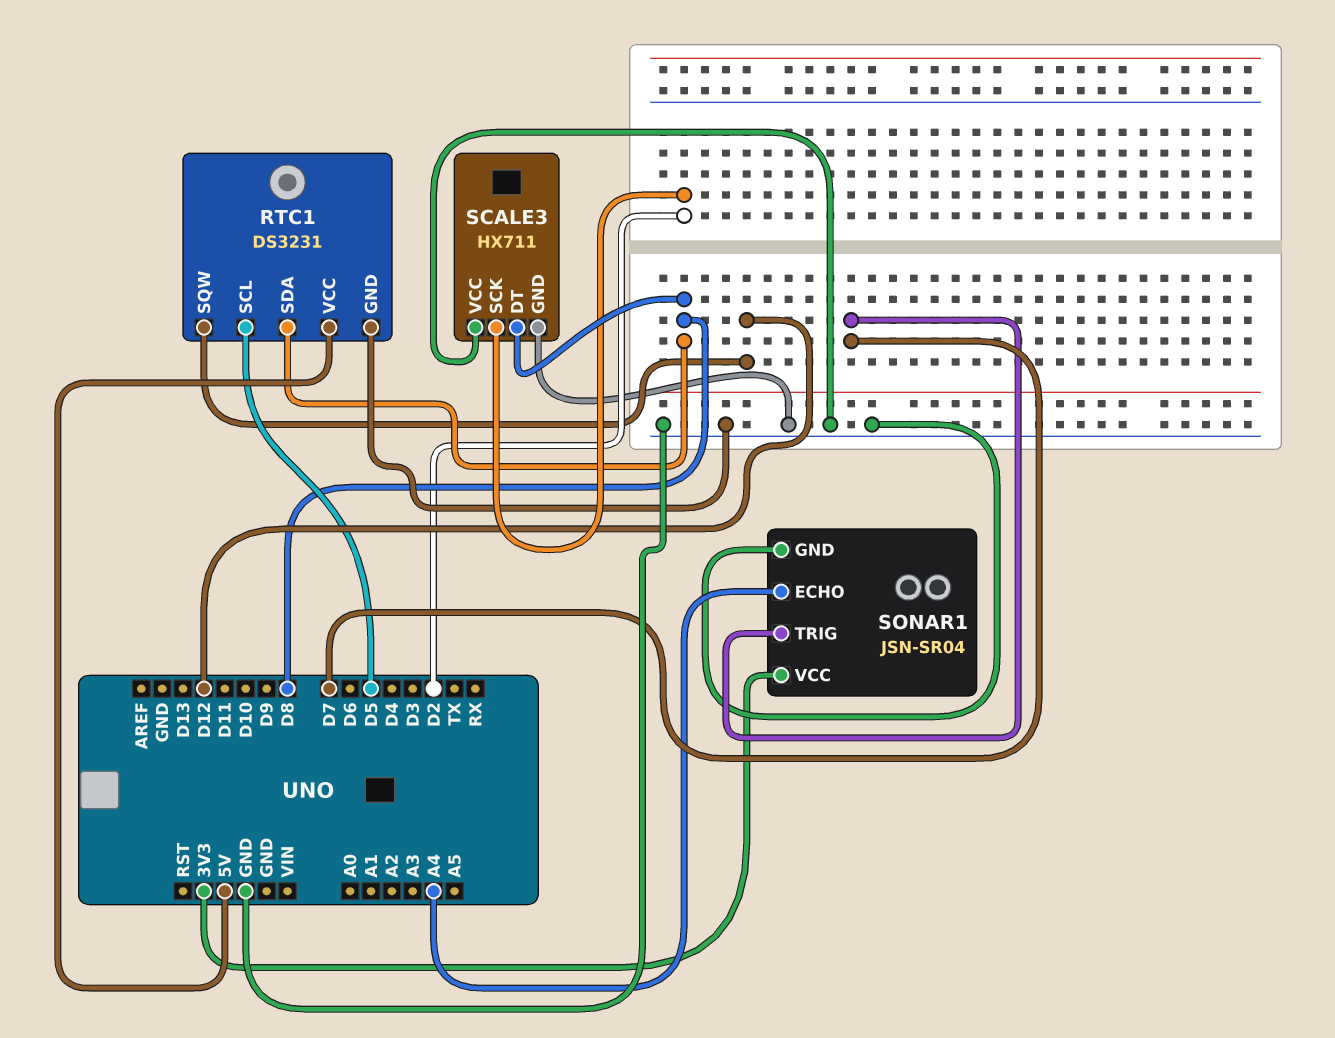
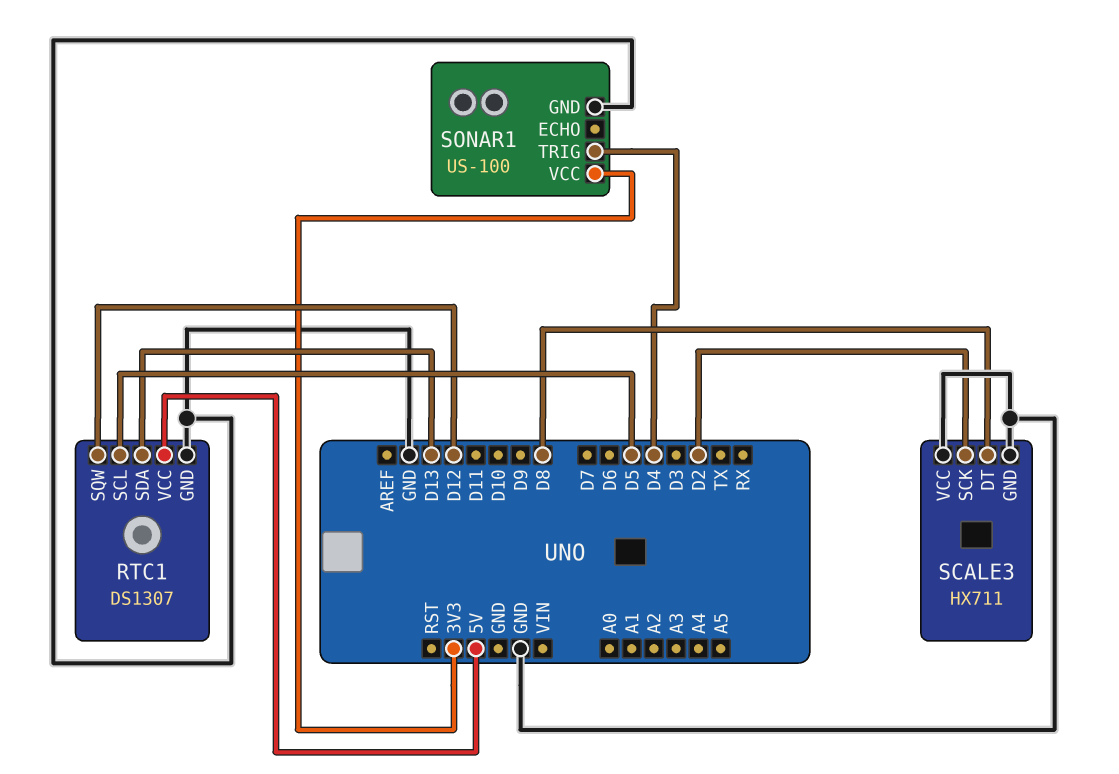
RTC1: DS3231 -> DS1307
RTC1 pin SDA: D8 -> D13
SONAR1: JSN-SR04 -> US-100
SONAR1 pin ECHO: A4 -> none
SONAR1 pin TRIG: D7 -> D4

